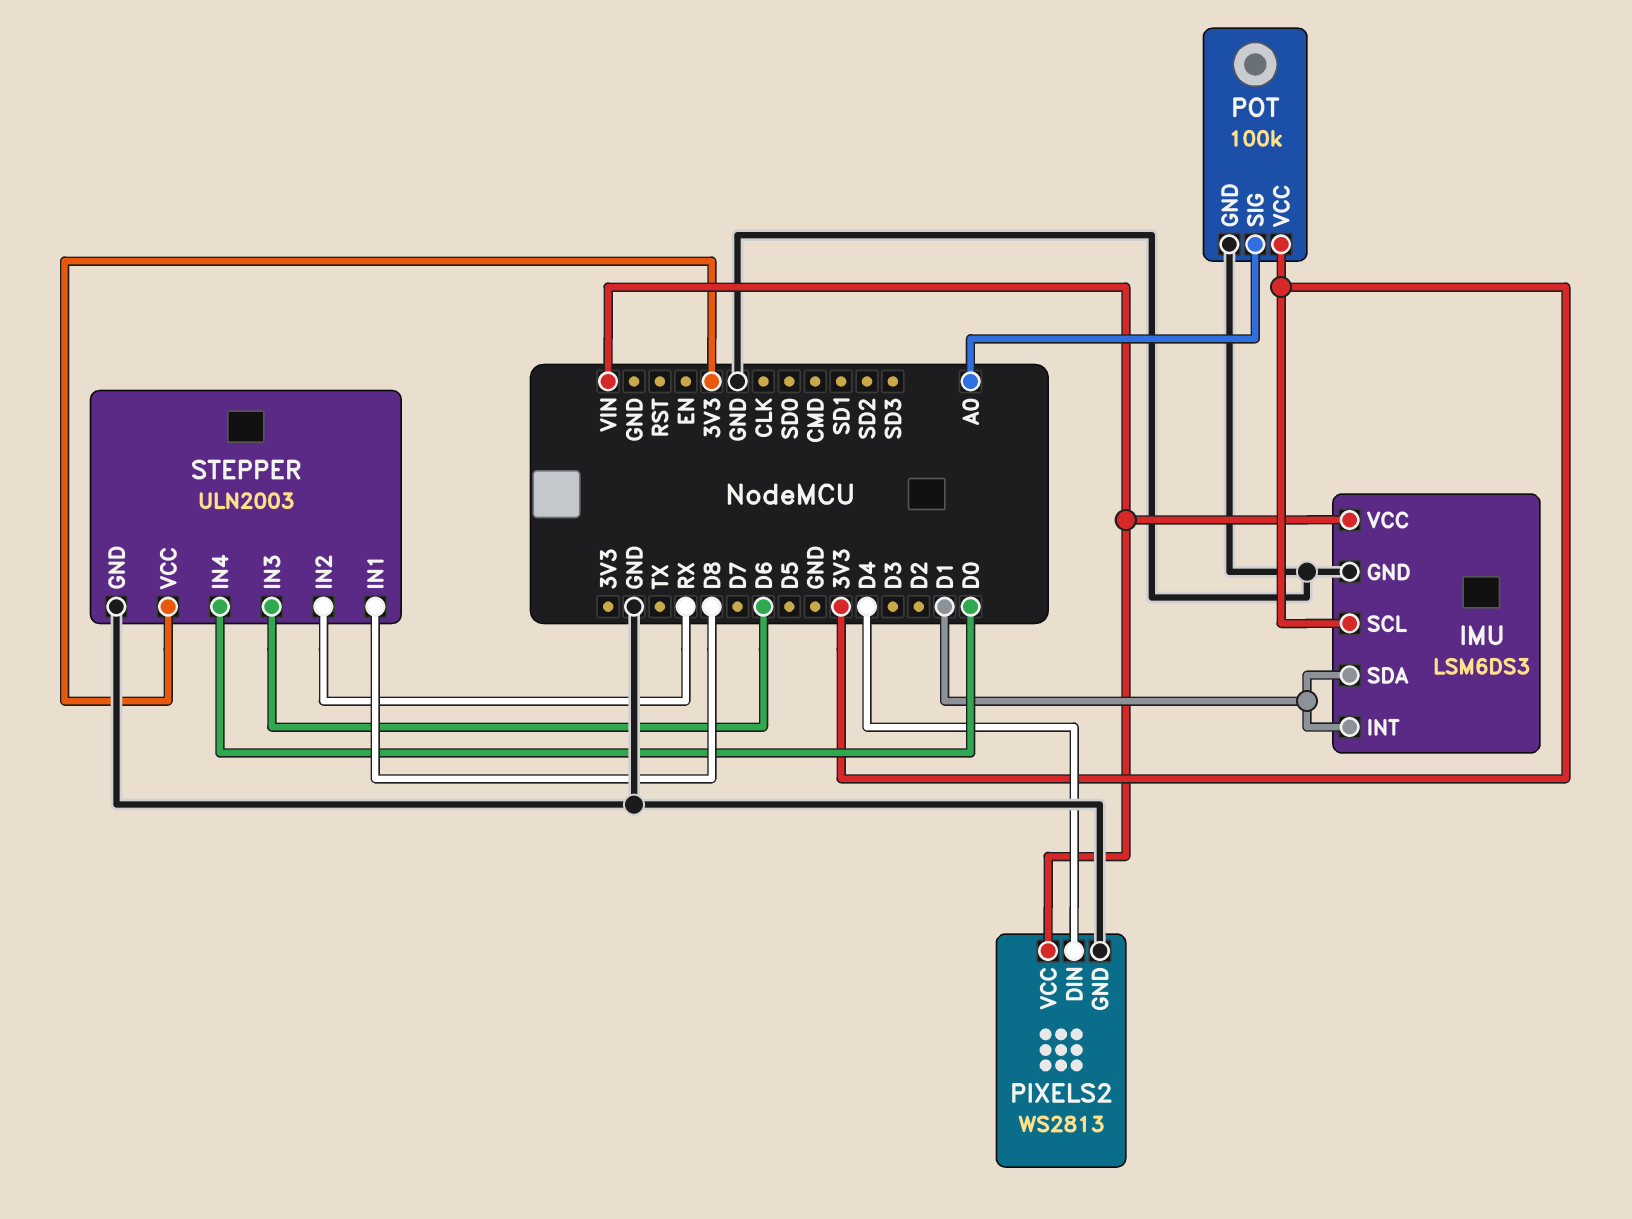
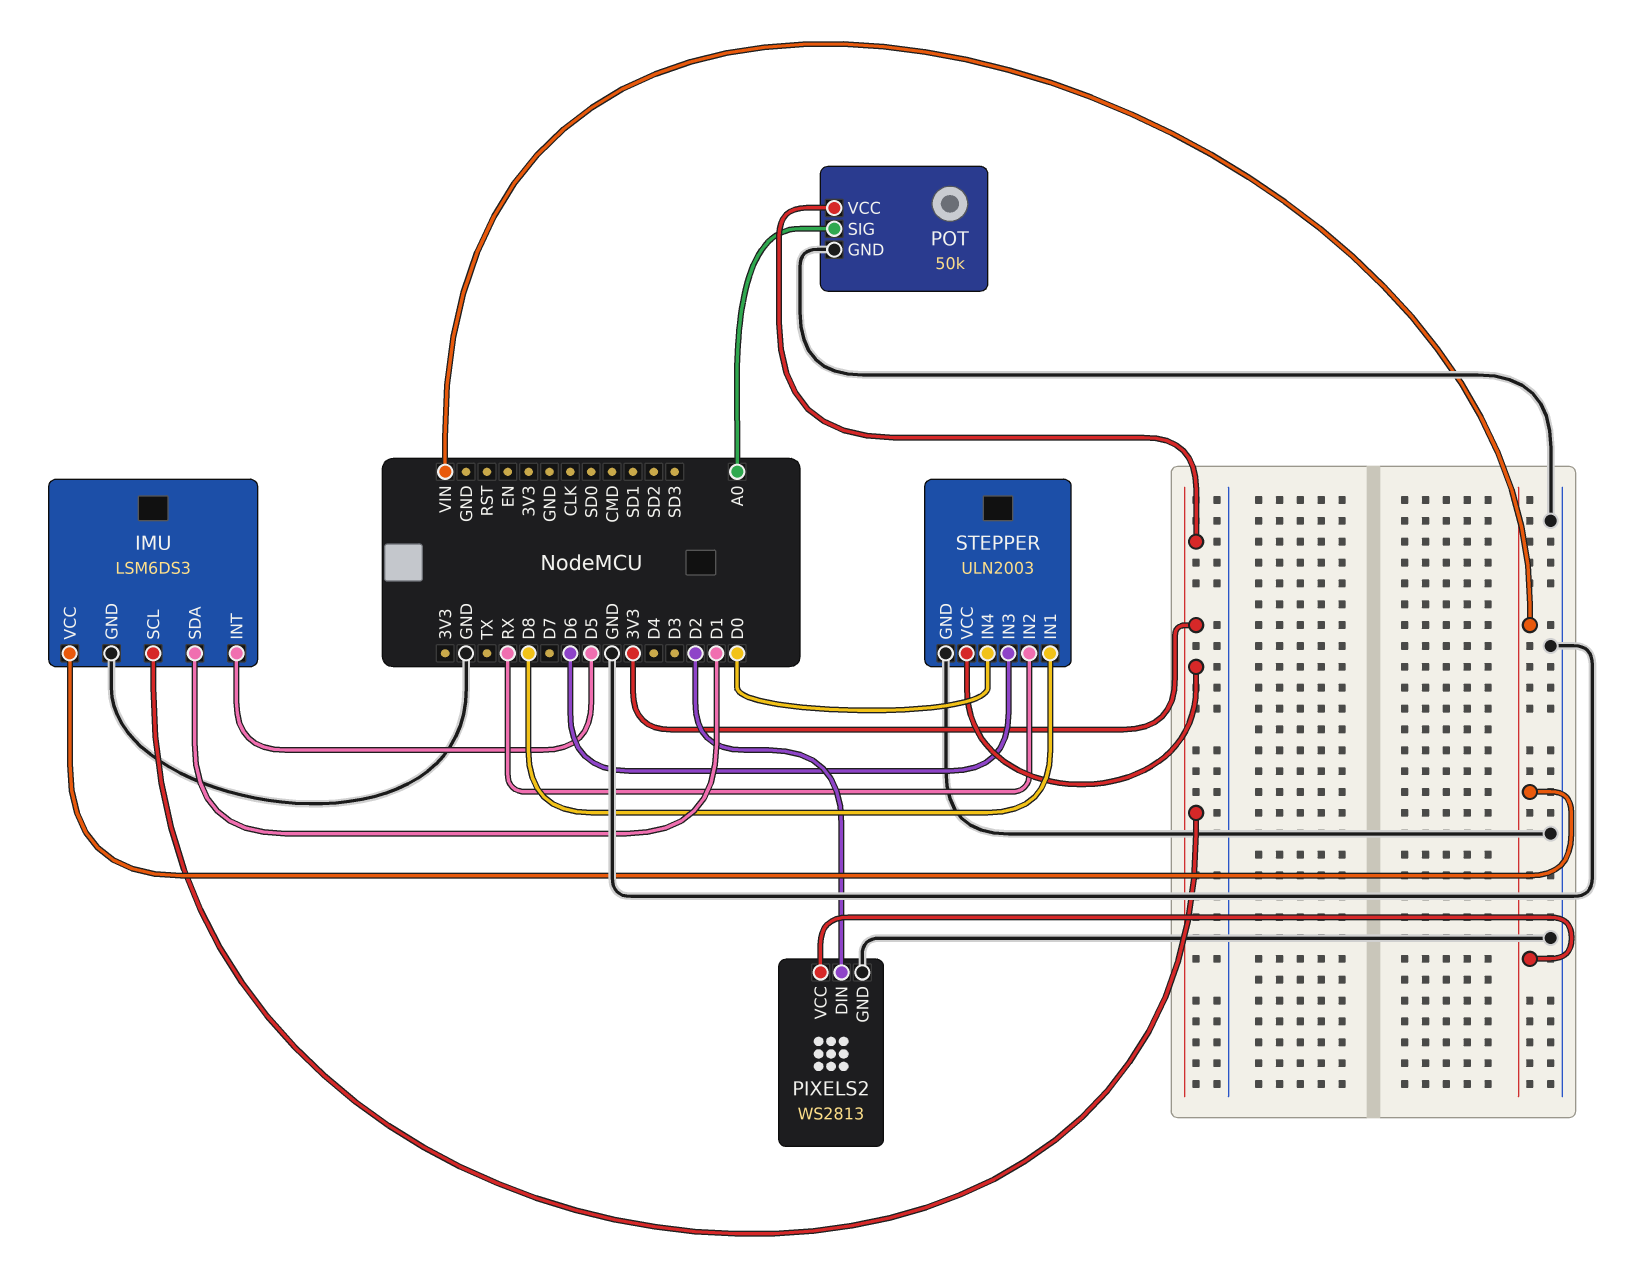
IMU pin INT: D1 -> D5
PIXELS2 pin DIN: D4 -> D2
POT: 100k -> 50k

